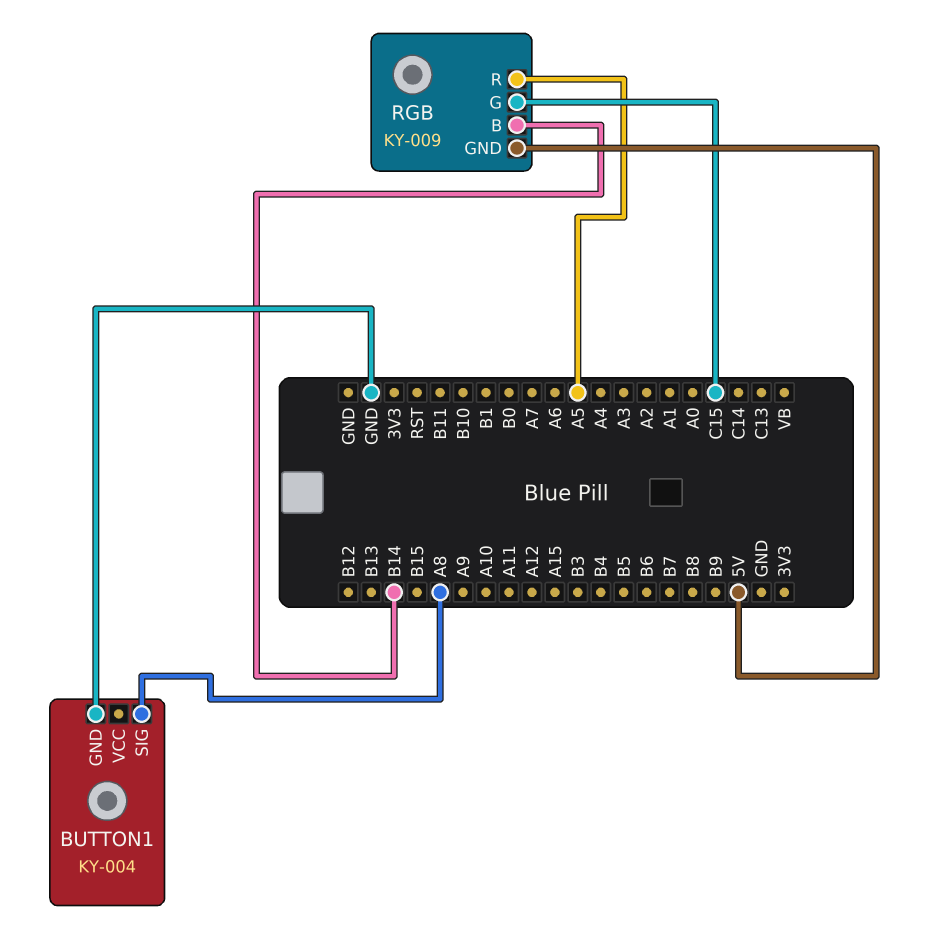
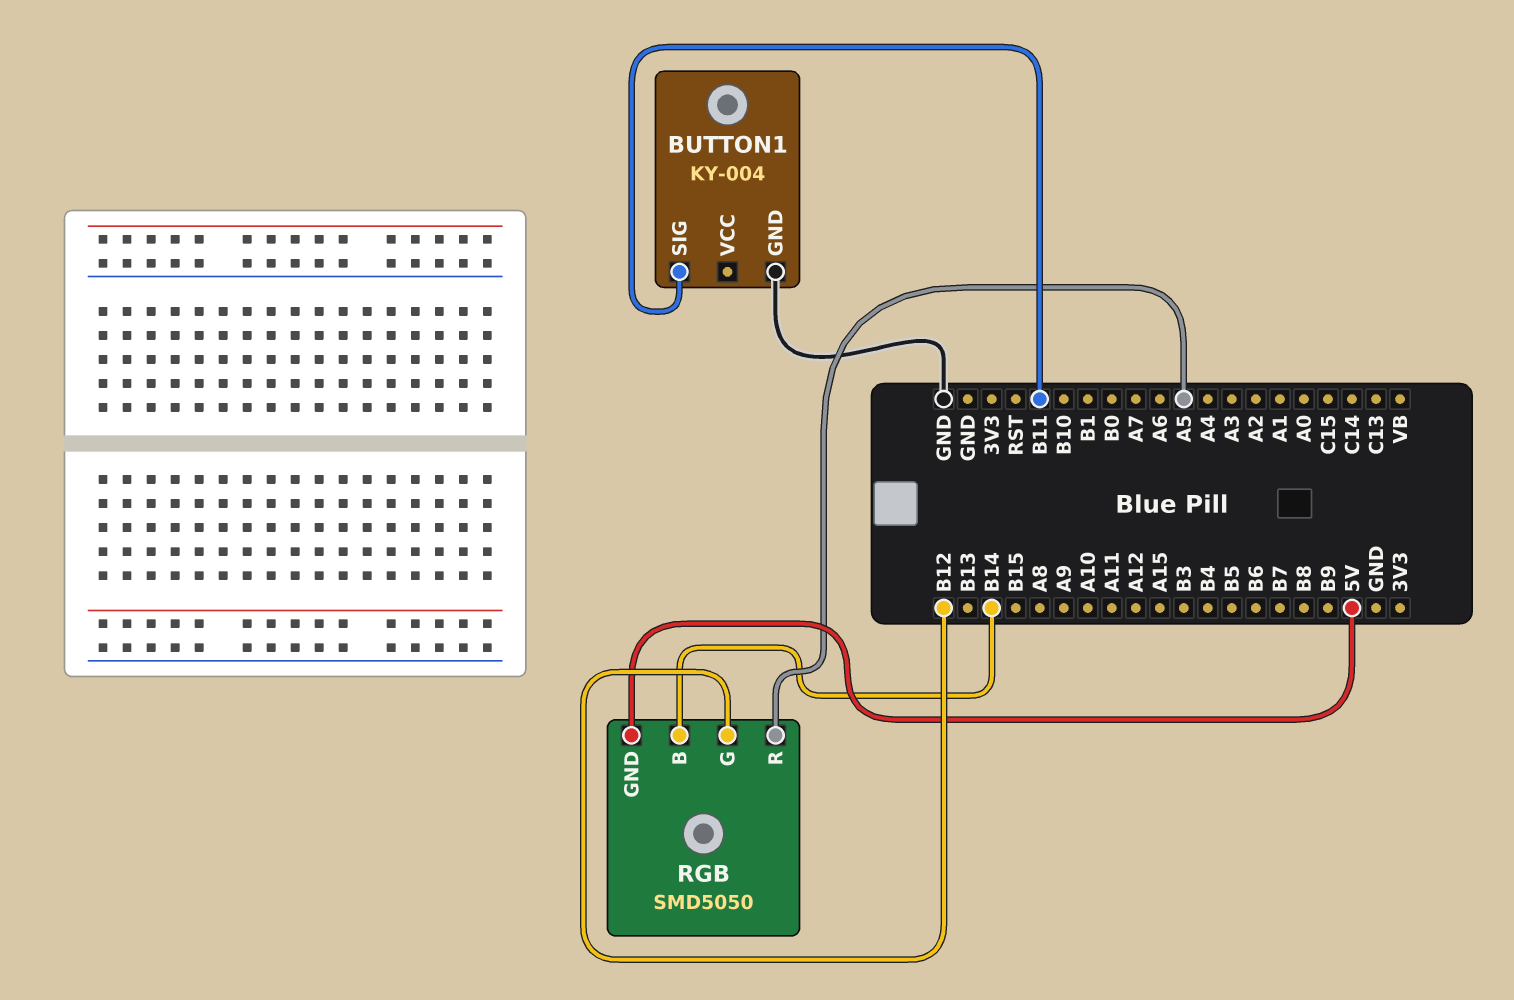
BUTTON1 pin SIG: A8 -> B11
RGB: KY-009 -> SMD5050
RGB pin G: C15 -> B12

